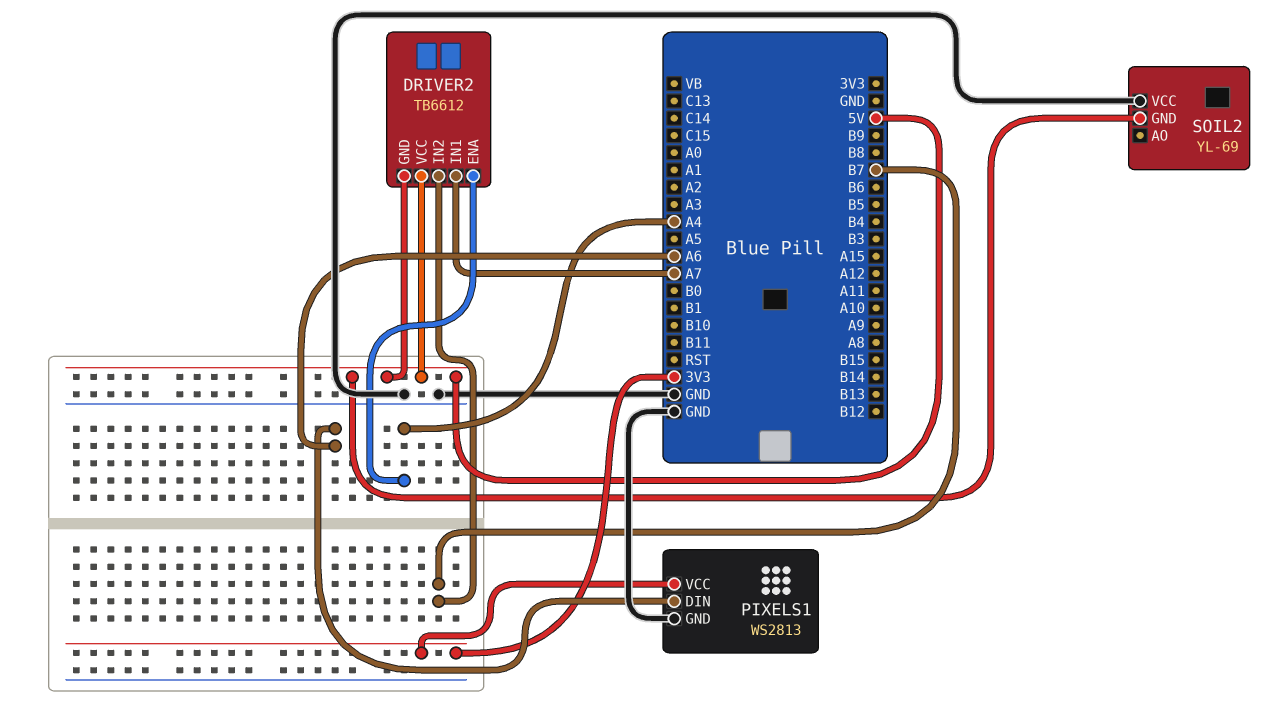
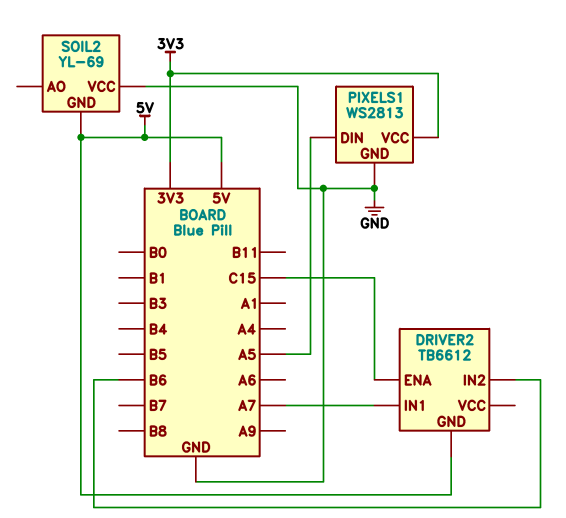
DRIVER2 pin ENA: A4 -> C15
DRIVER2 pin IN2: B7 -> B6
DRIVER2 pin VCC: 5V -> none
PIXELS1 pin DIN: A6 -> A5

